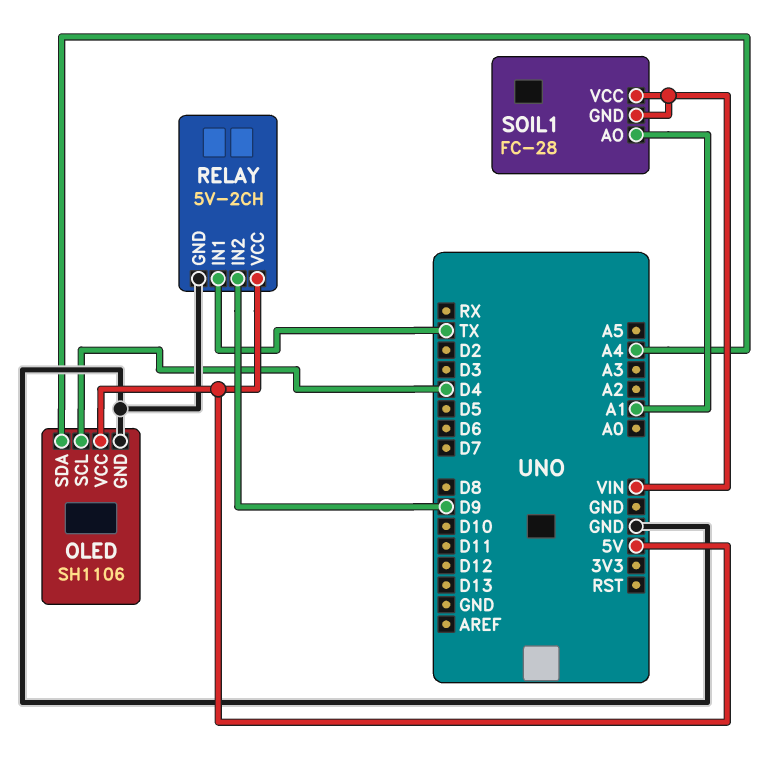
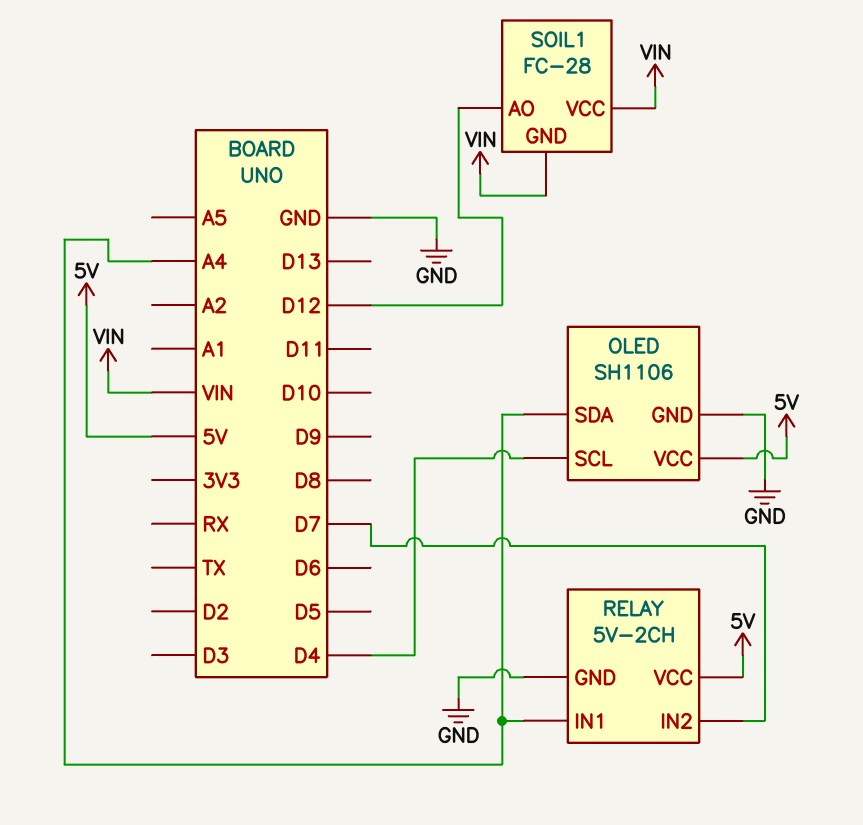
RELAY pin IN1: TX -> A4
RELAY pin IN2: D9 -> D7
SOIL1 pin AO: A1 -> D12

